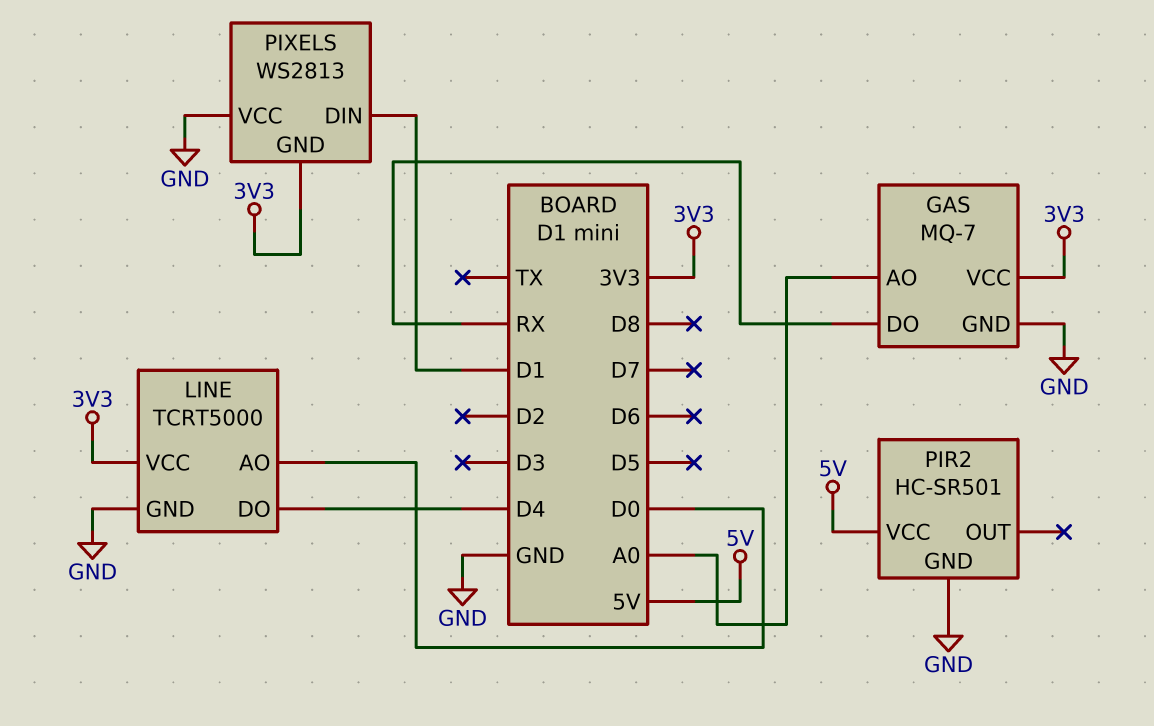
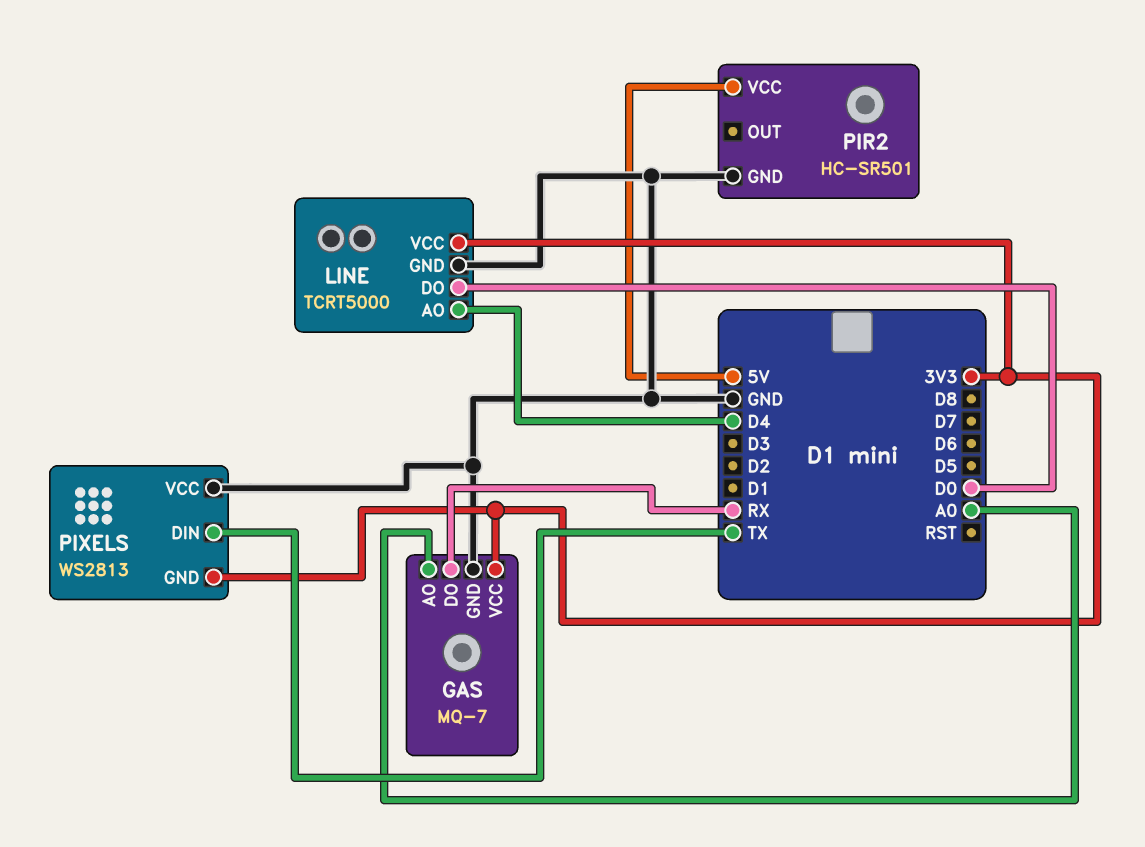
LINE pin AO: D0 -> D4
LINE pin DO: D4 -> D0
PIXELS pin DIN: D1 -> TX

